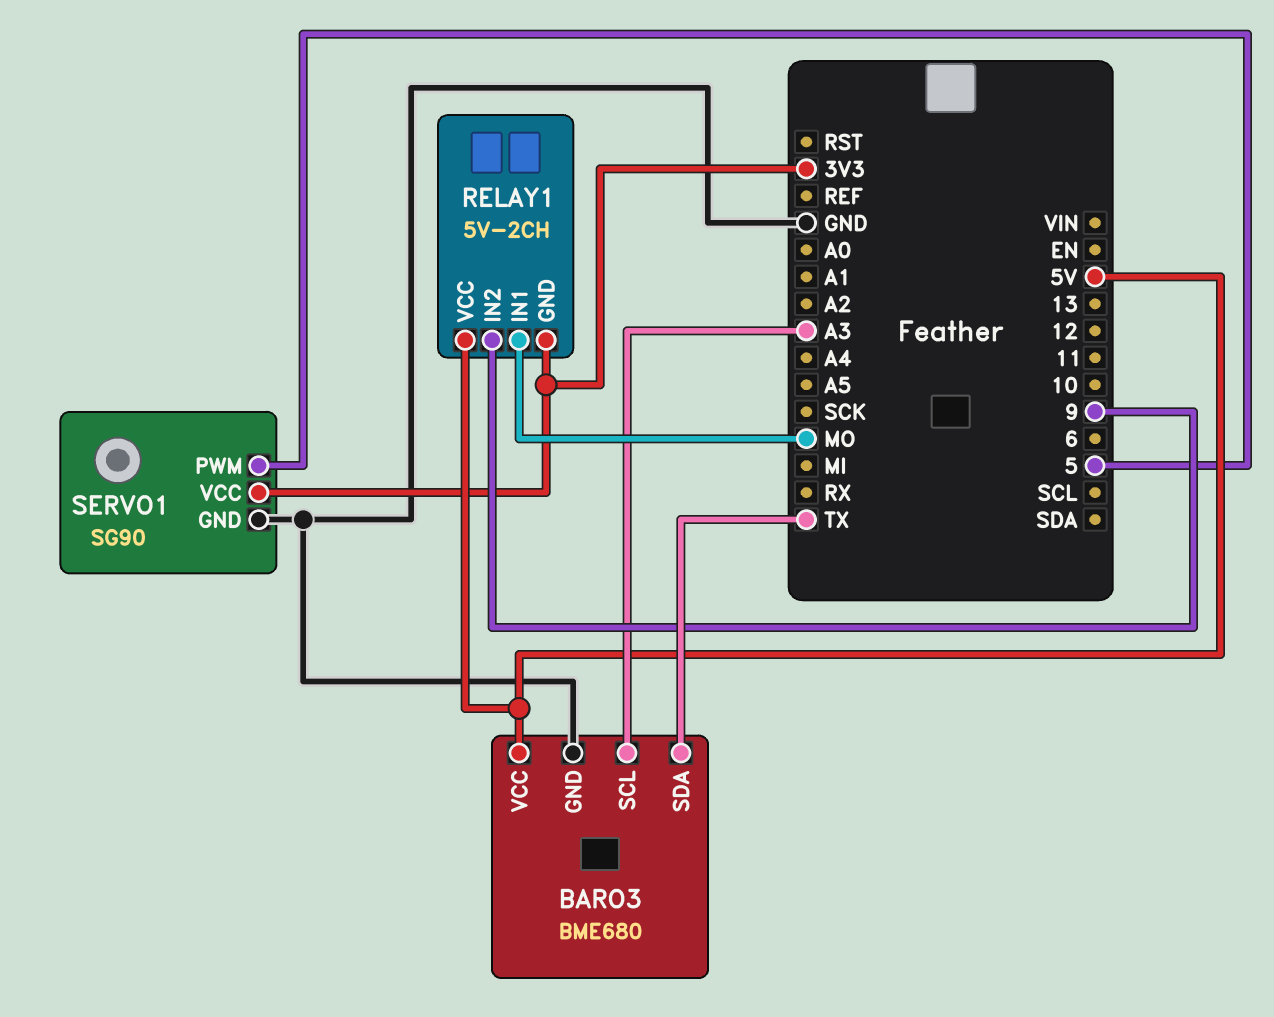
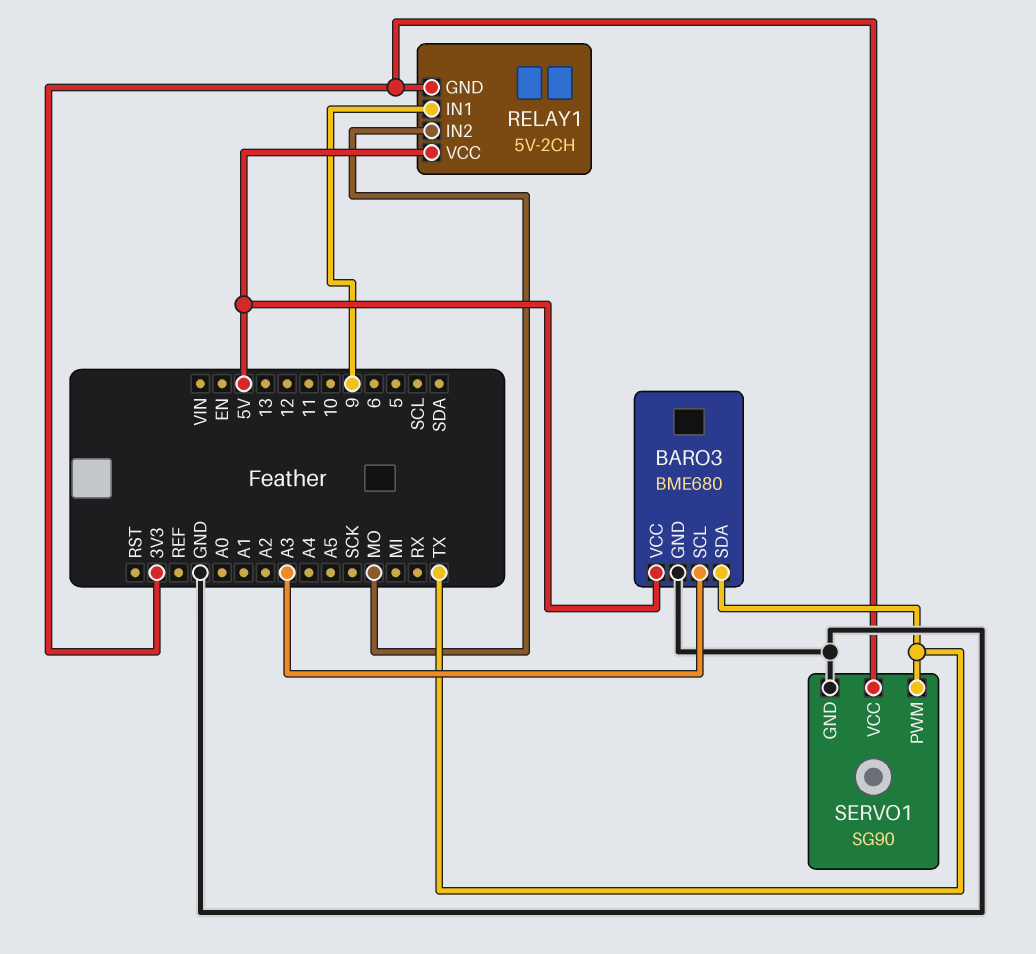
RELAY1 pin IN1: MO -> 9
RELAY1 pin IN2: 9 -> MO
SERVO1 pin PWM: 5 -> TX

